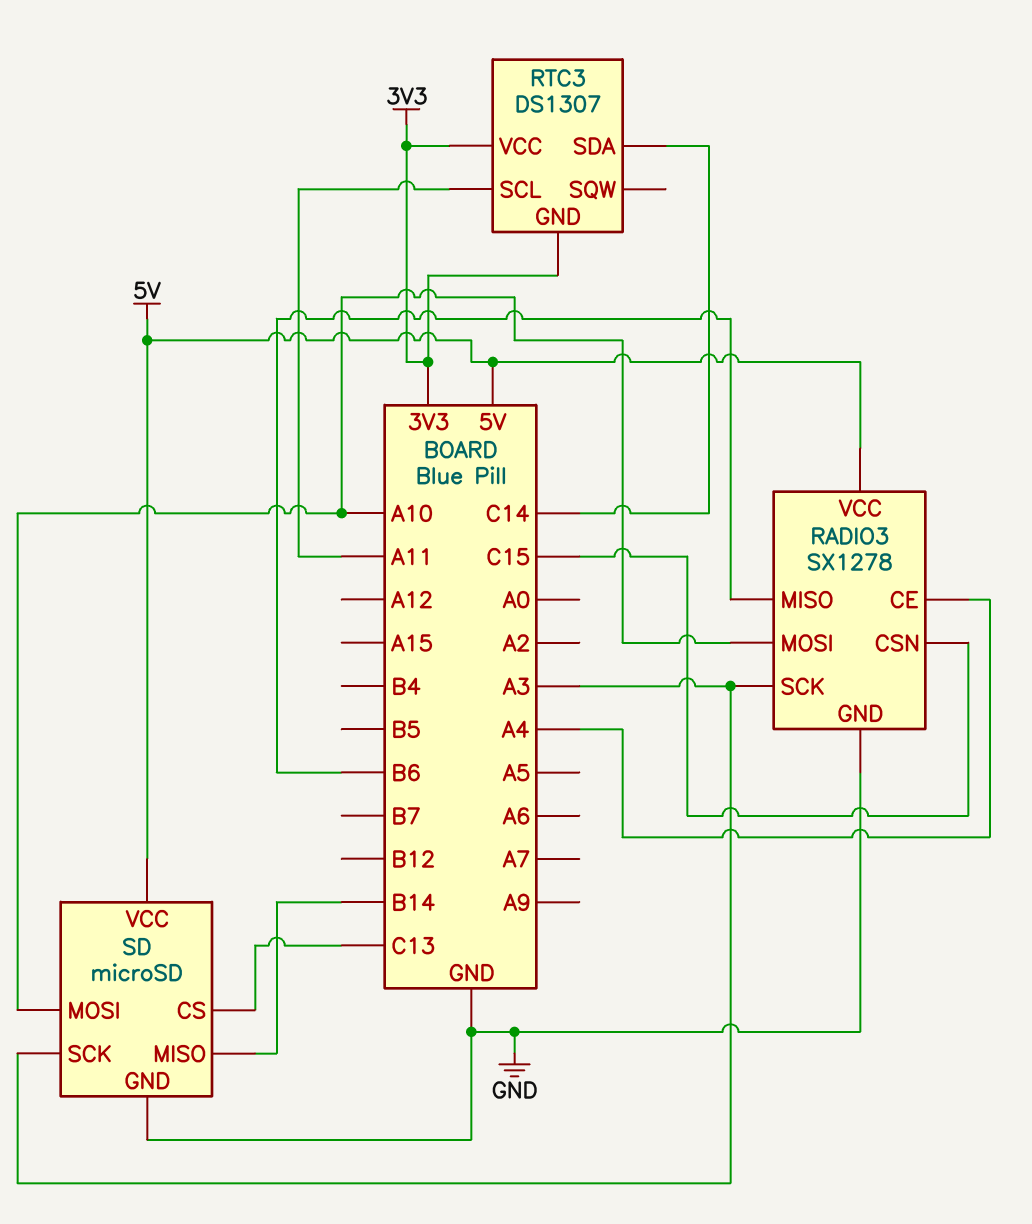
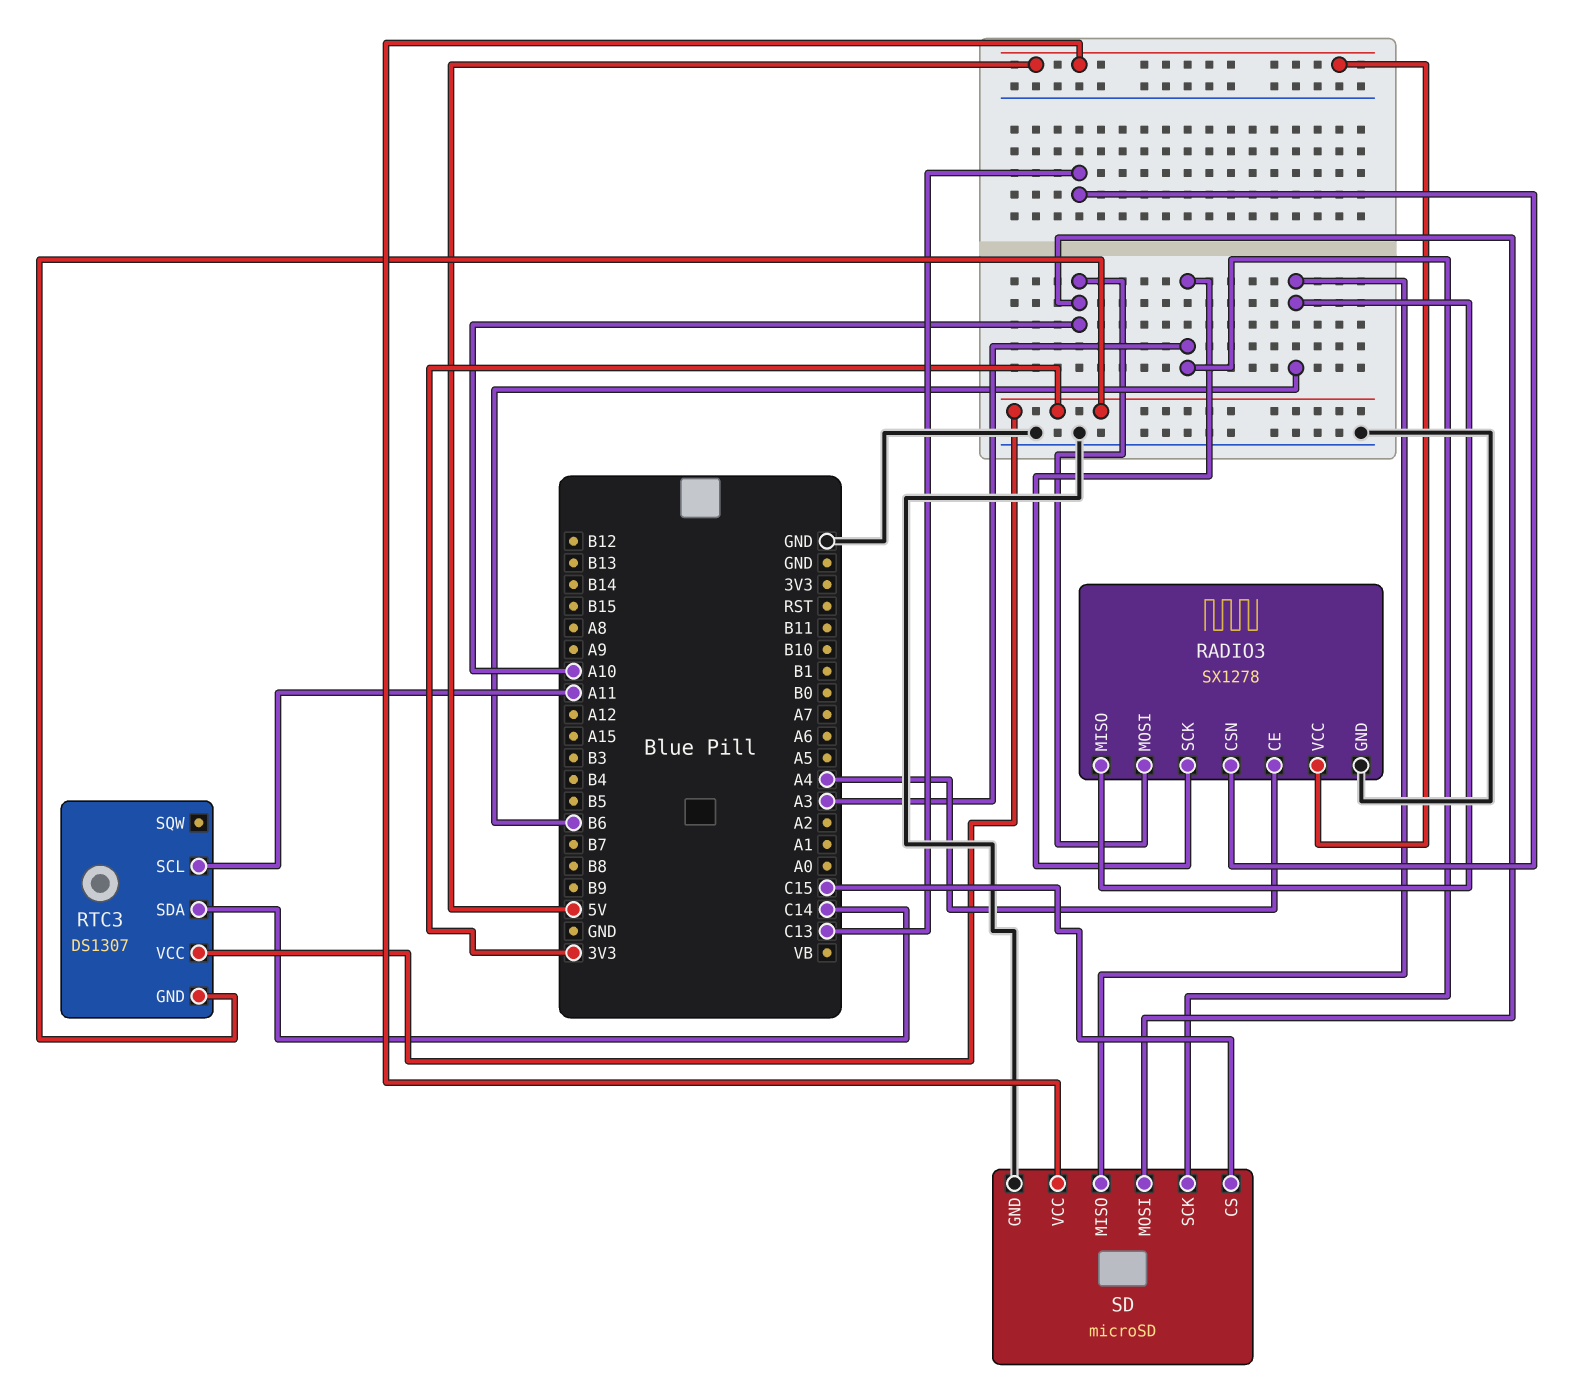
RADIO3 pin CSN: C15 -> C13
SD pin CS: C13 -> C15
SD pin MISO: B14 -> B6

